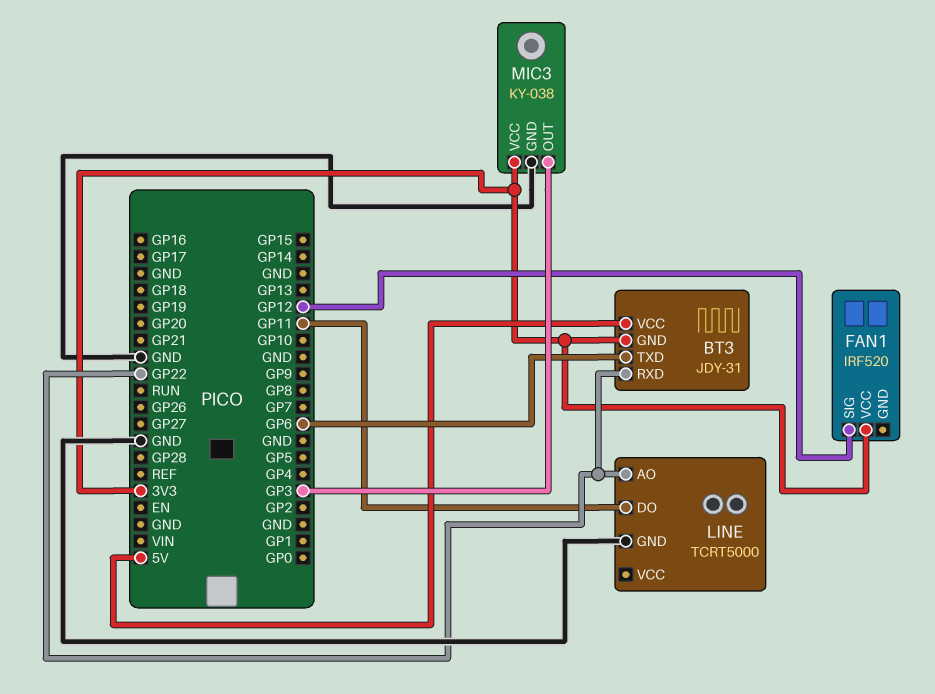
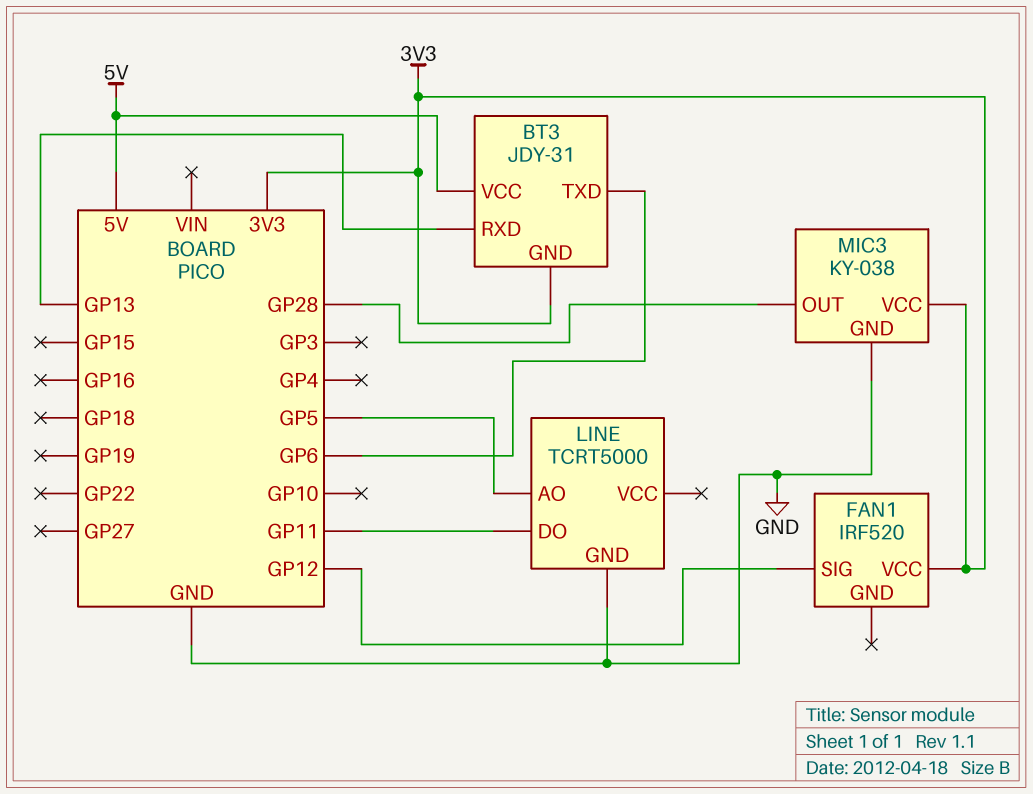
BT3 pin RXD: GP22 -> GP13
LINE pin AO: GP22 -> GP5
MIC3 pin OUT: GP3 -> GP28

